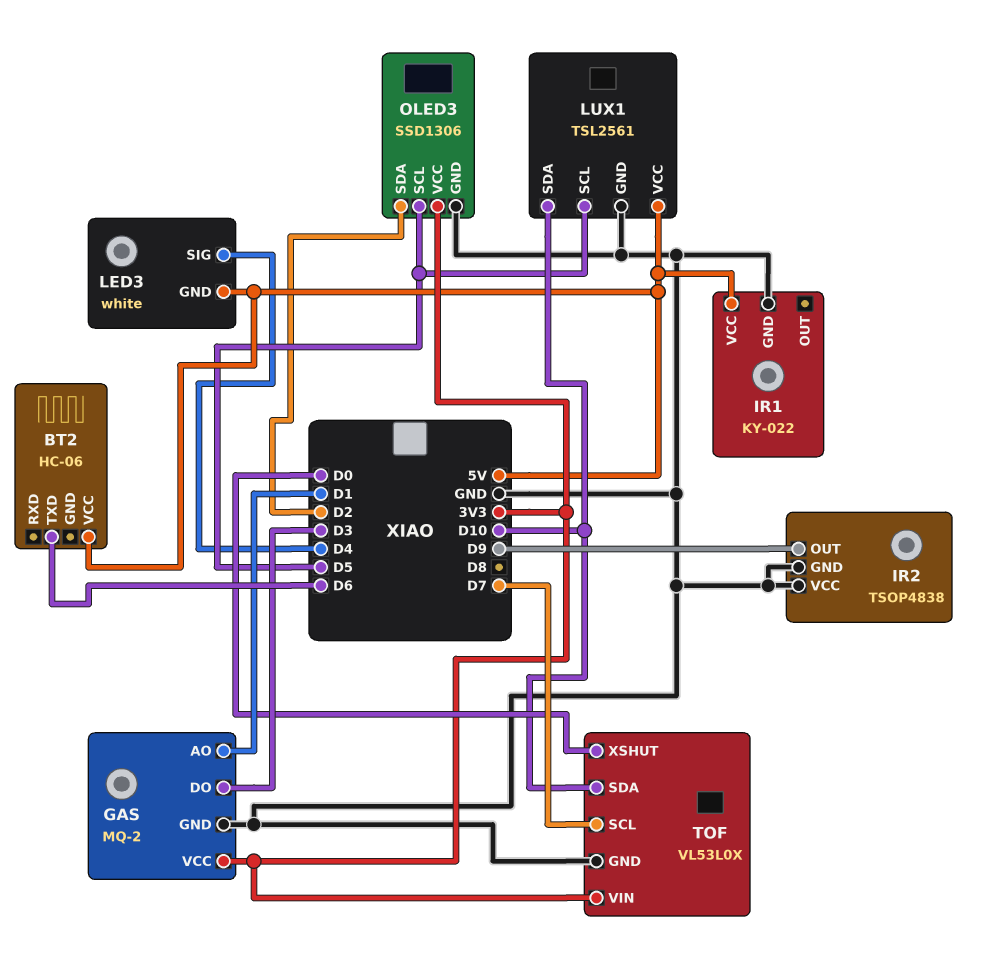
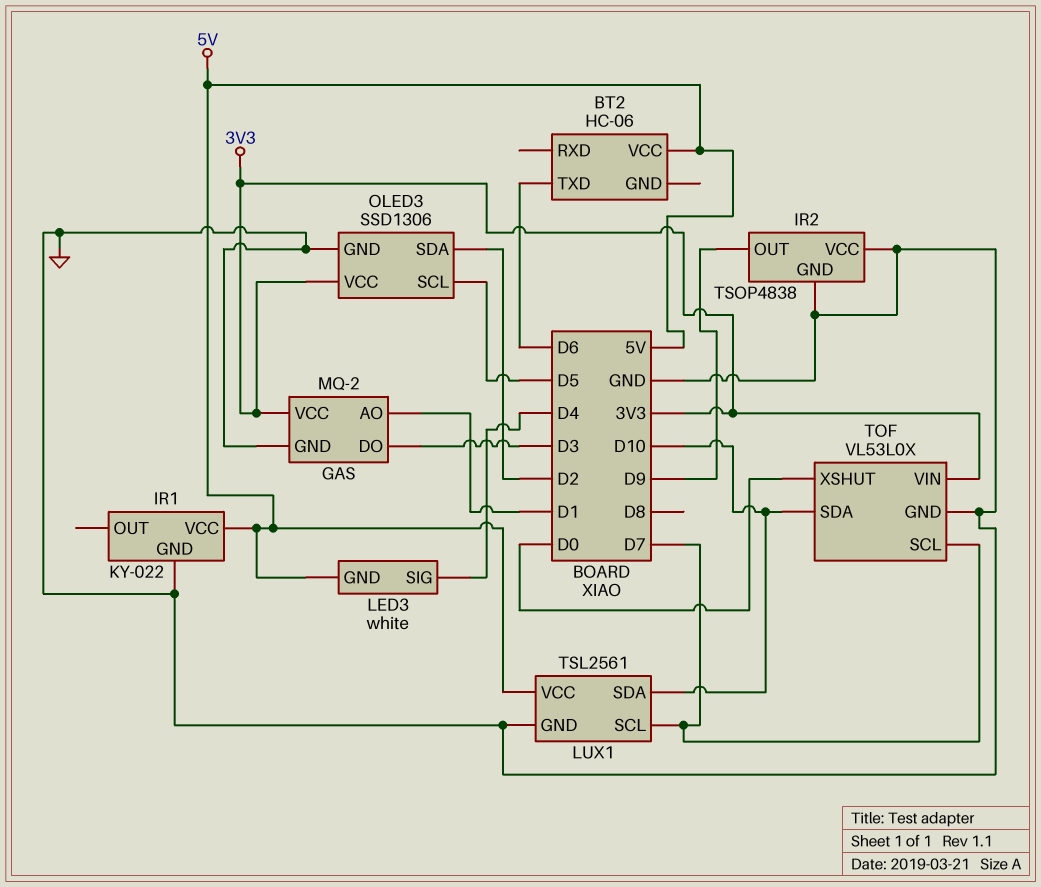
LUX1 pin SCL: D5 -> D7

